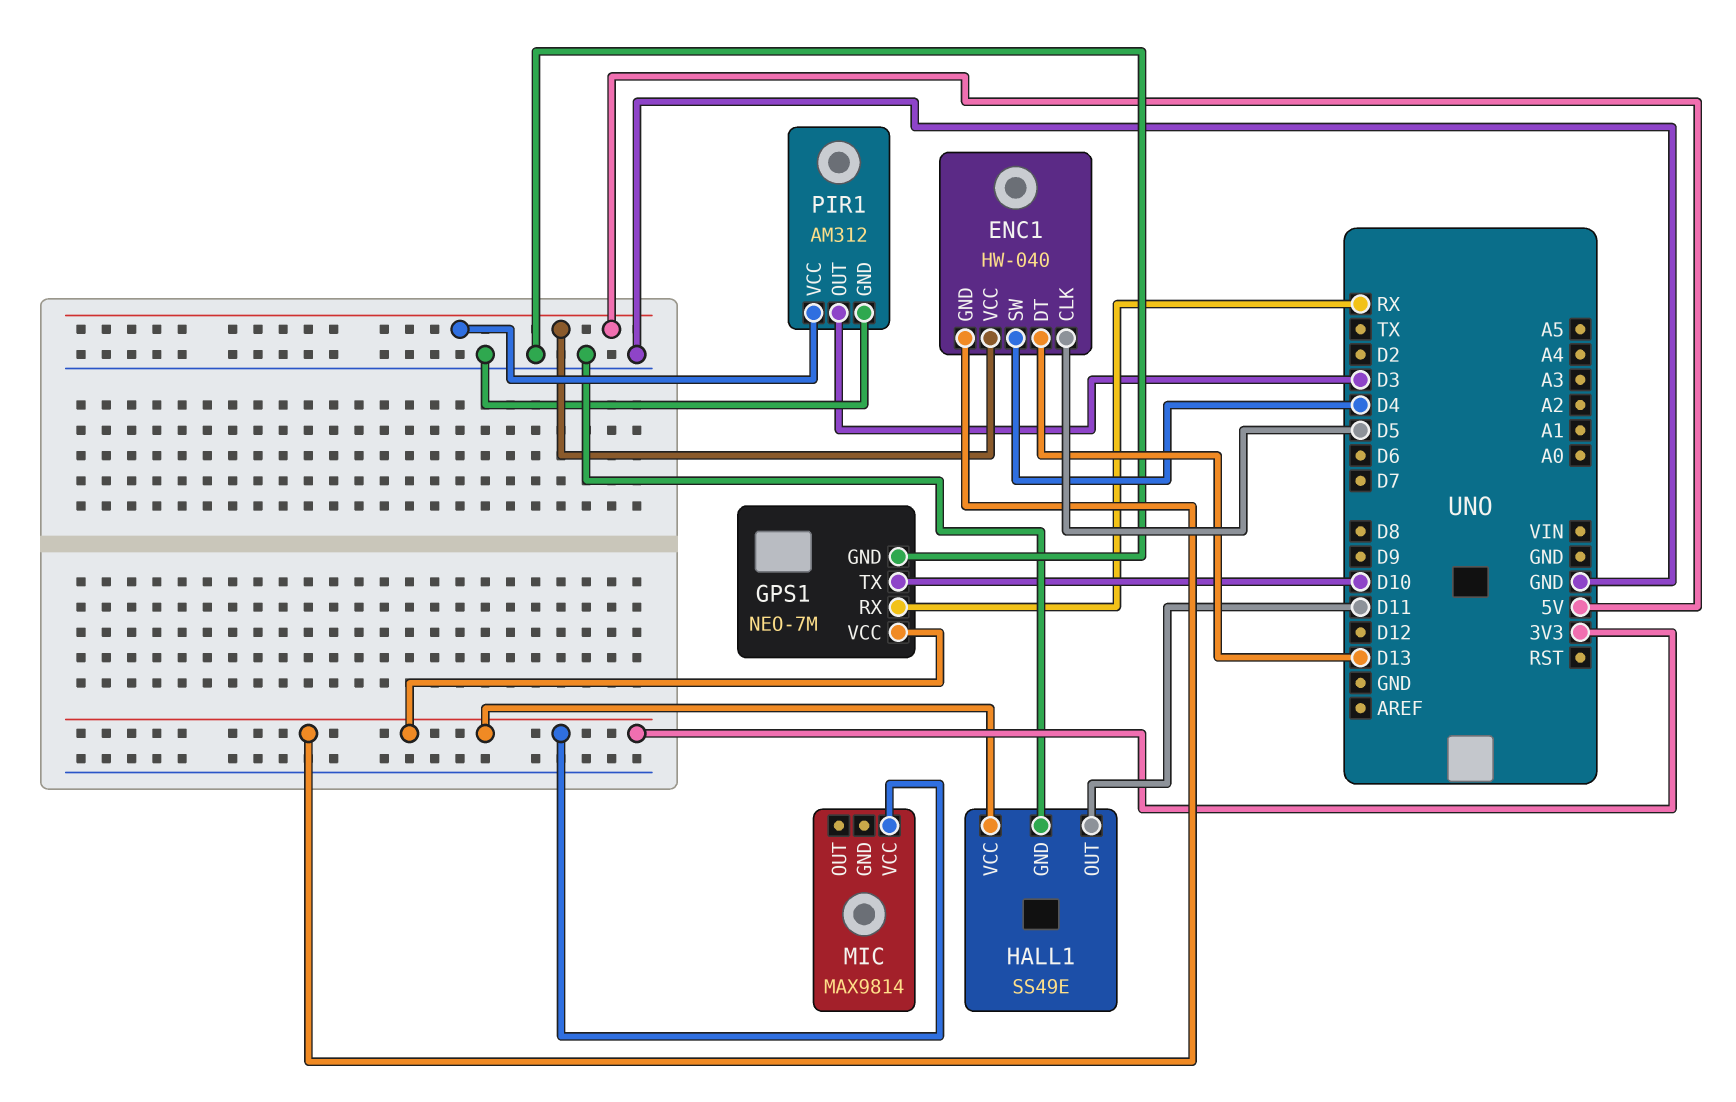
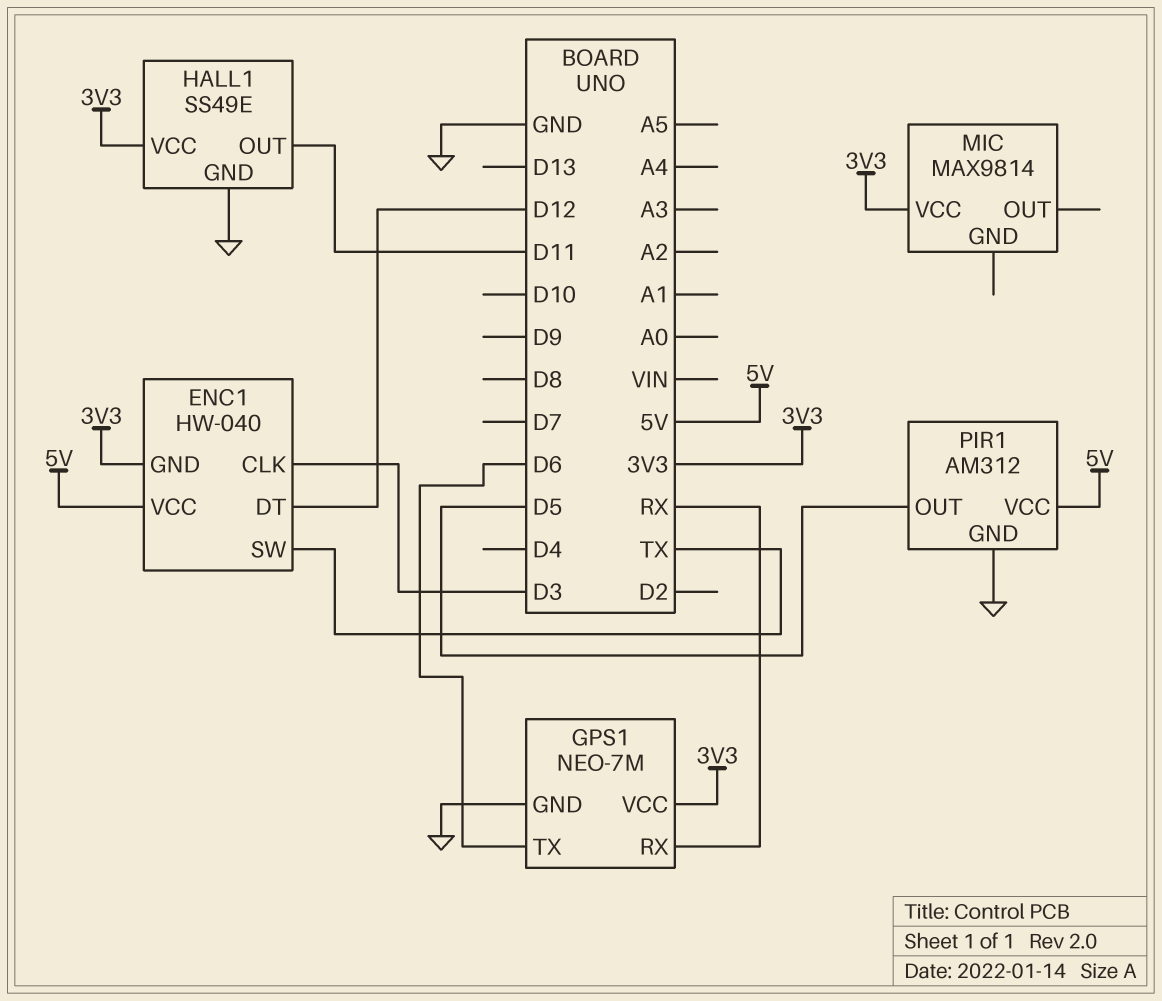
ENC1 pin CLK: D5 -> D3
ENC1 pin DT: D13 -> D12
ENC1 pin SW: D4 -> TX
GPS1 pin TX: D10 -> D6
PIR1 pin OUT: D3 -> D5

